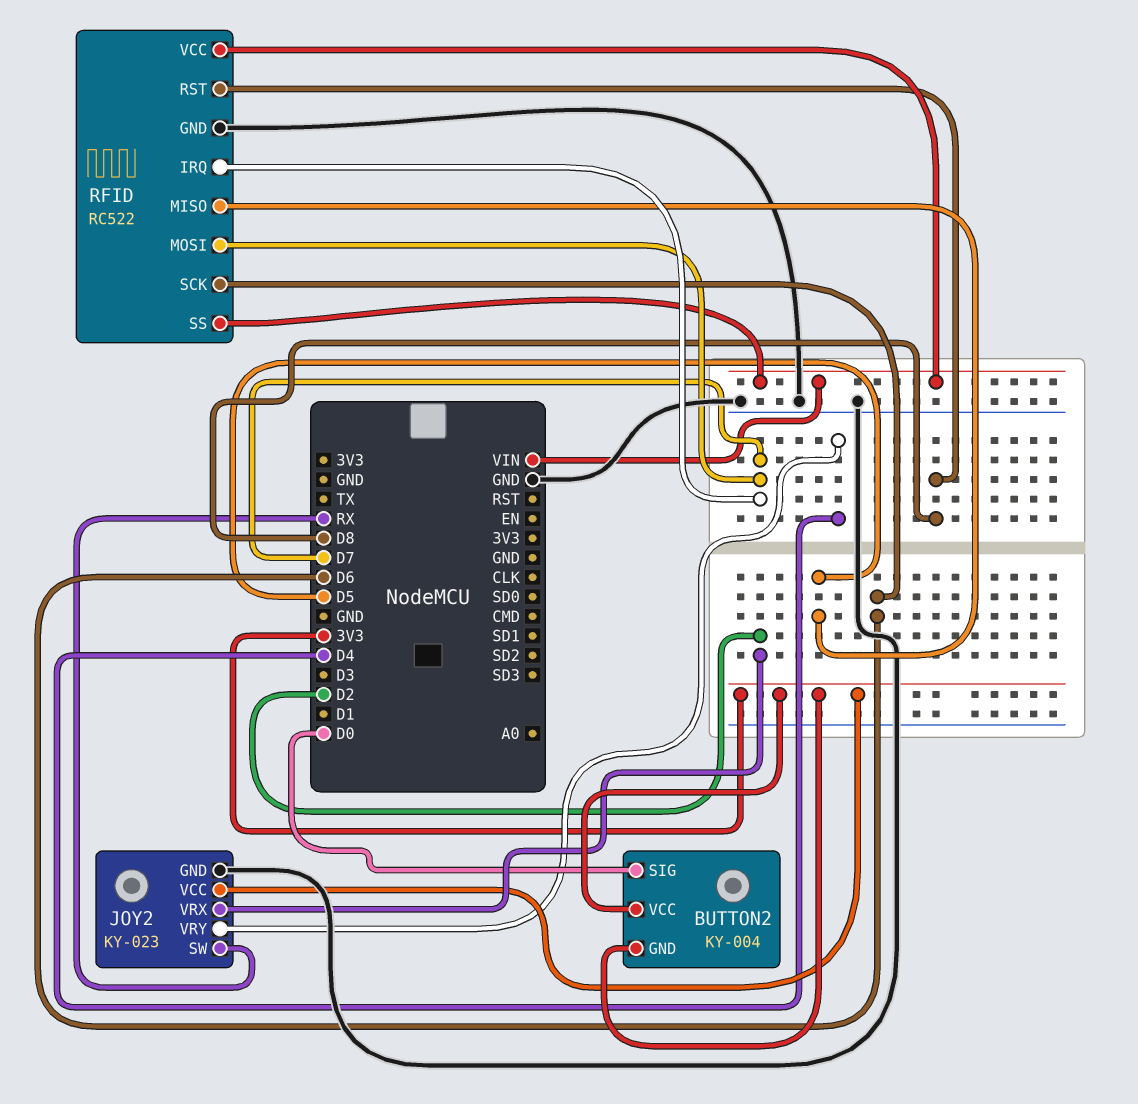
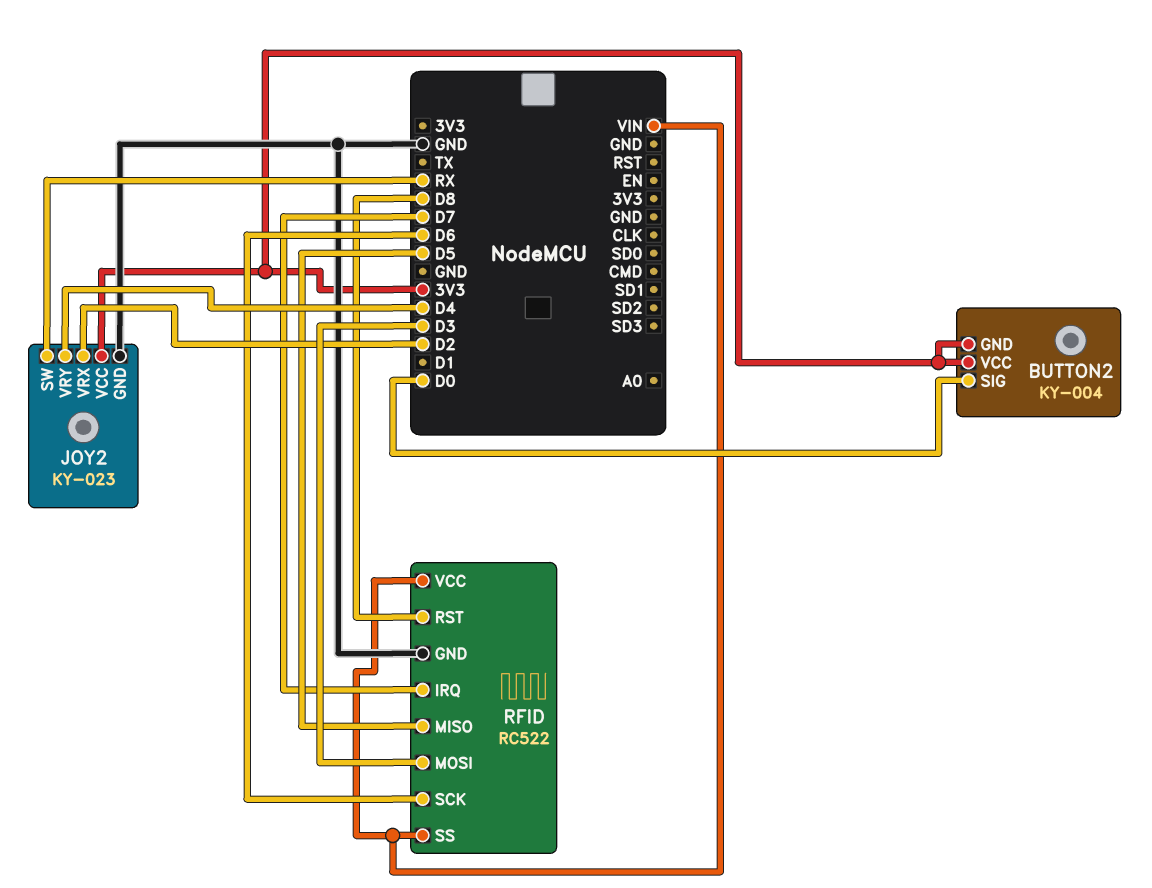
RFID pin MOSI: D7 -> D3

